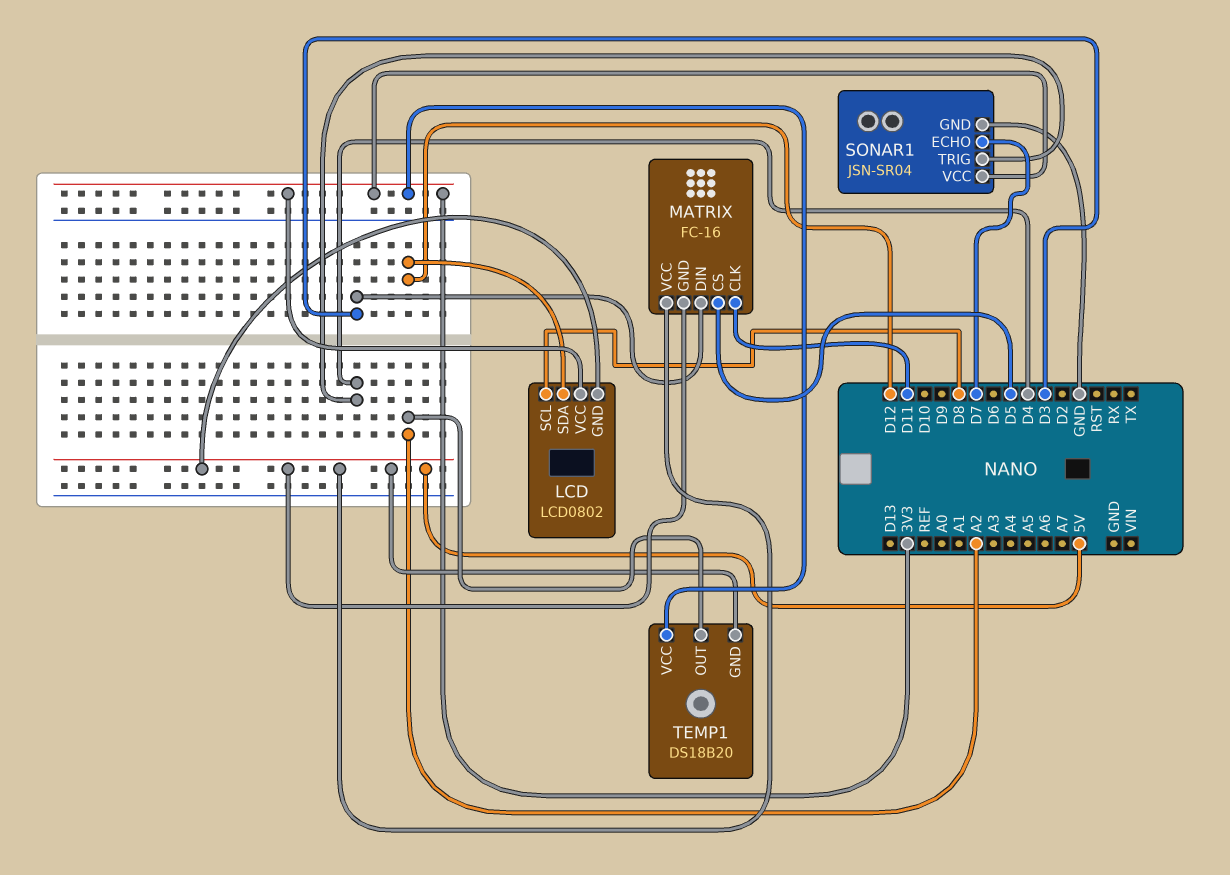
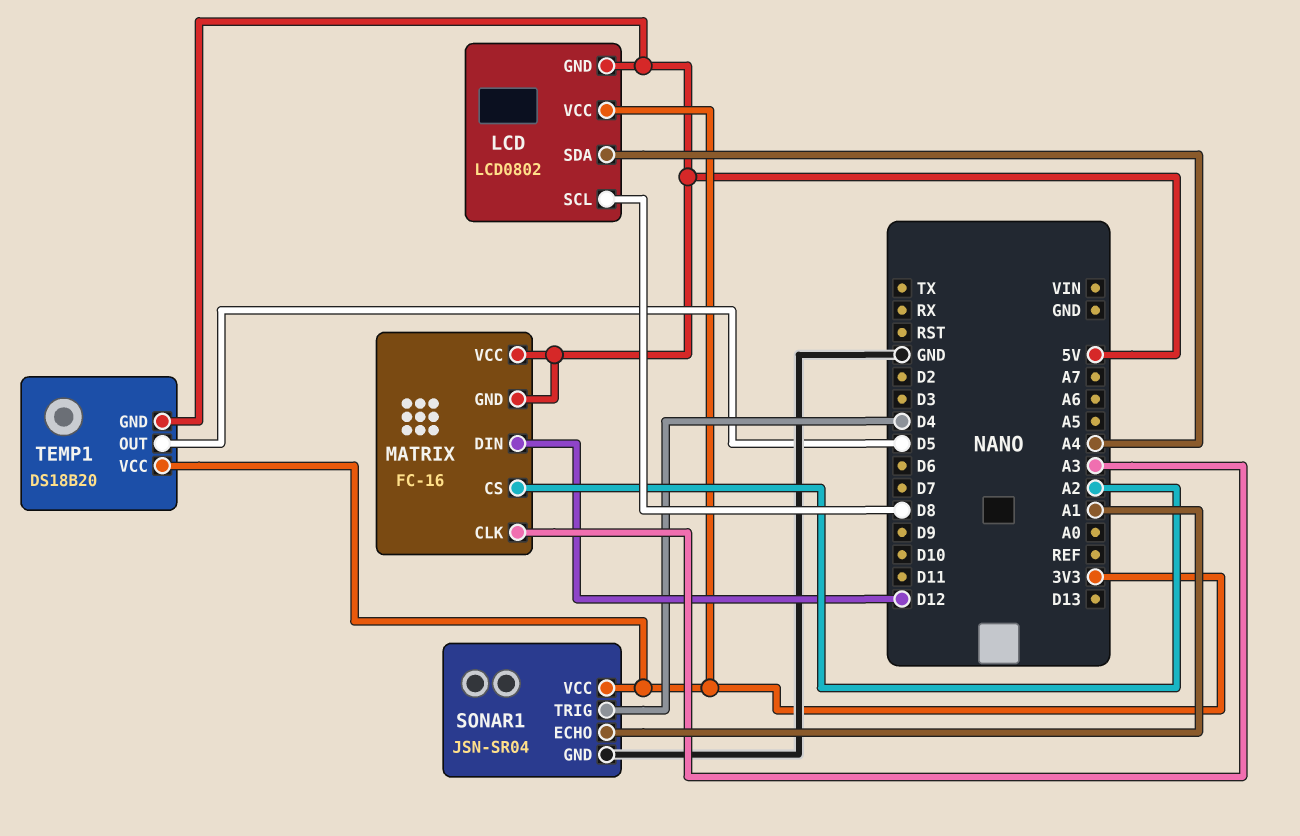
LCD pin SDA: D12 -> A4
MATRIX pin CLK: D11 -> A3
MATRIX pin CS: D5 -> A2
MATRIX pin DIN: D3 -> D12
SONAR1 pin ECHO: D7 -> A1
TEMP1 pin OUT: A2 -> D5

